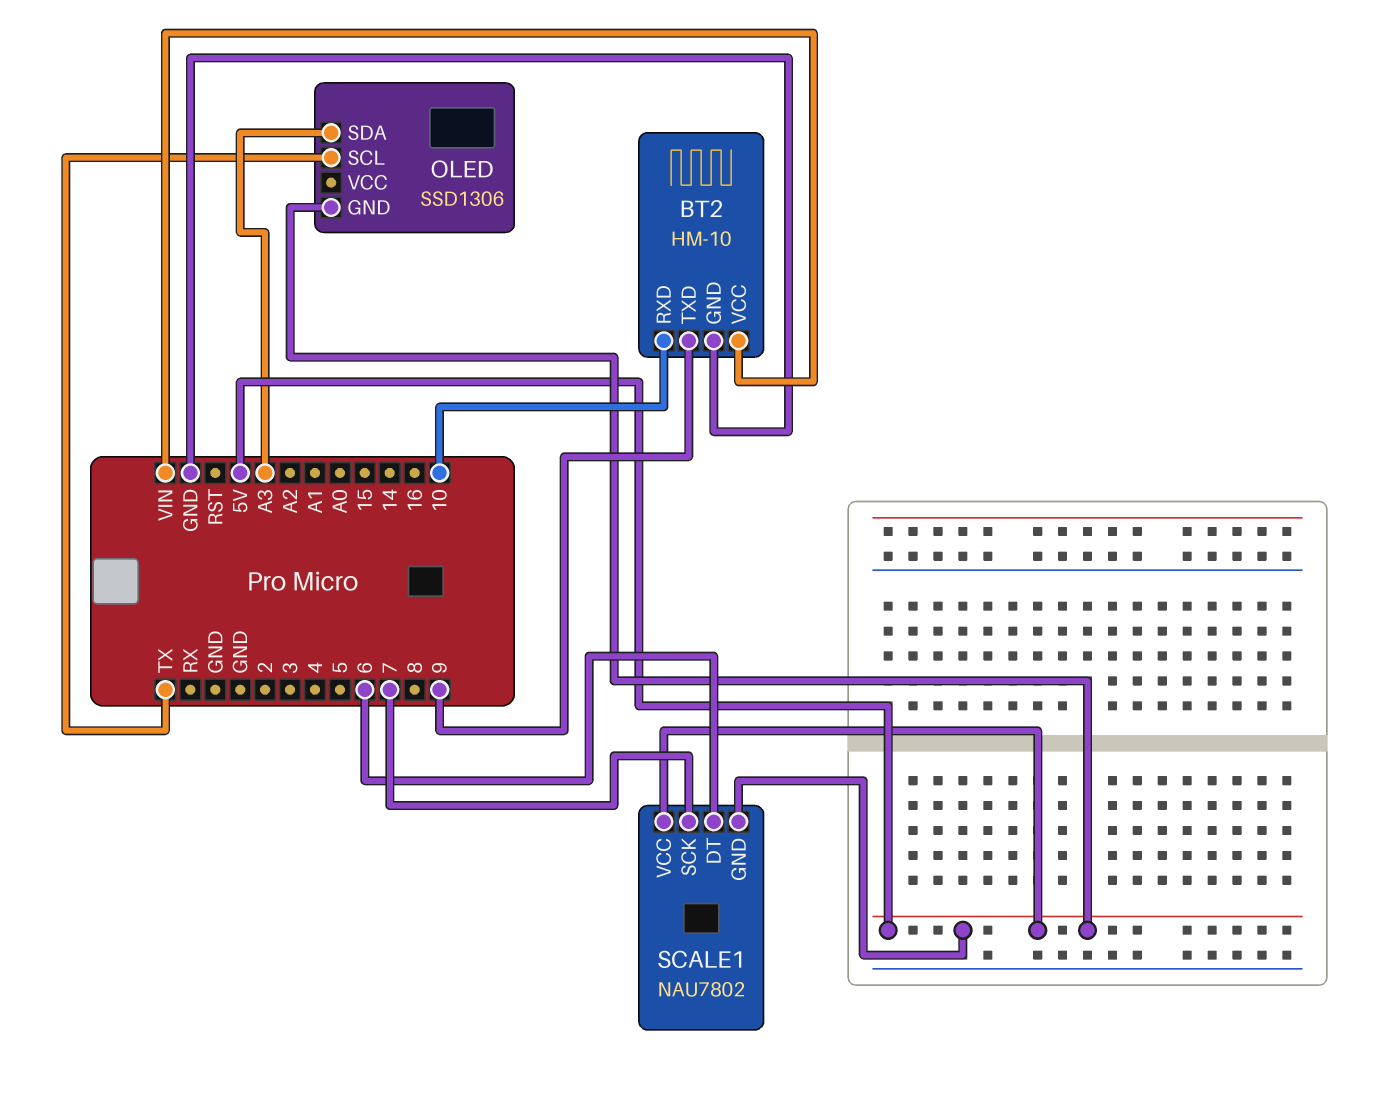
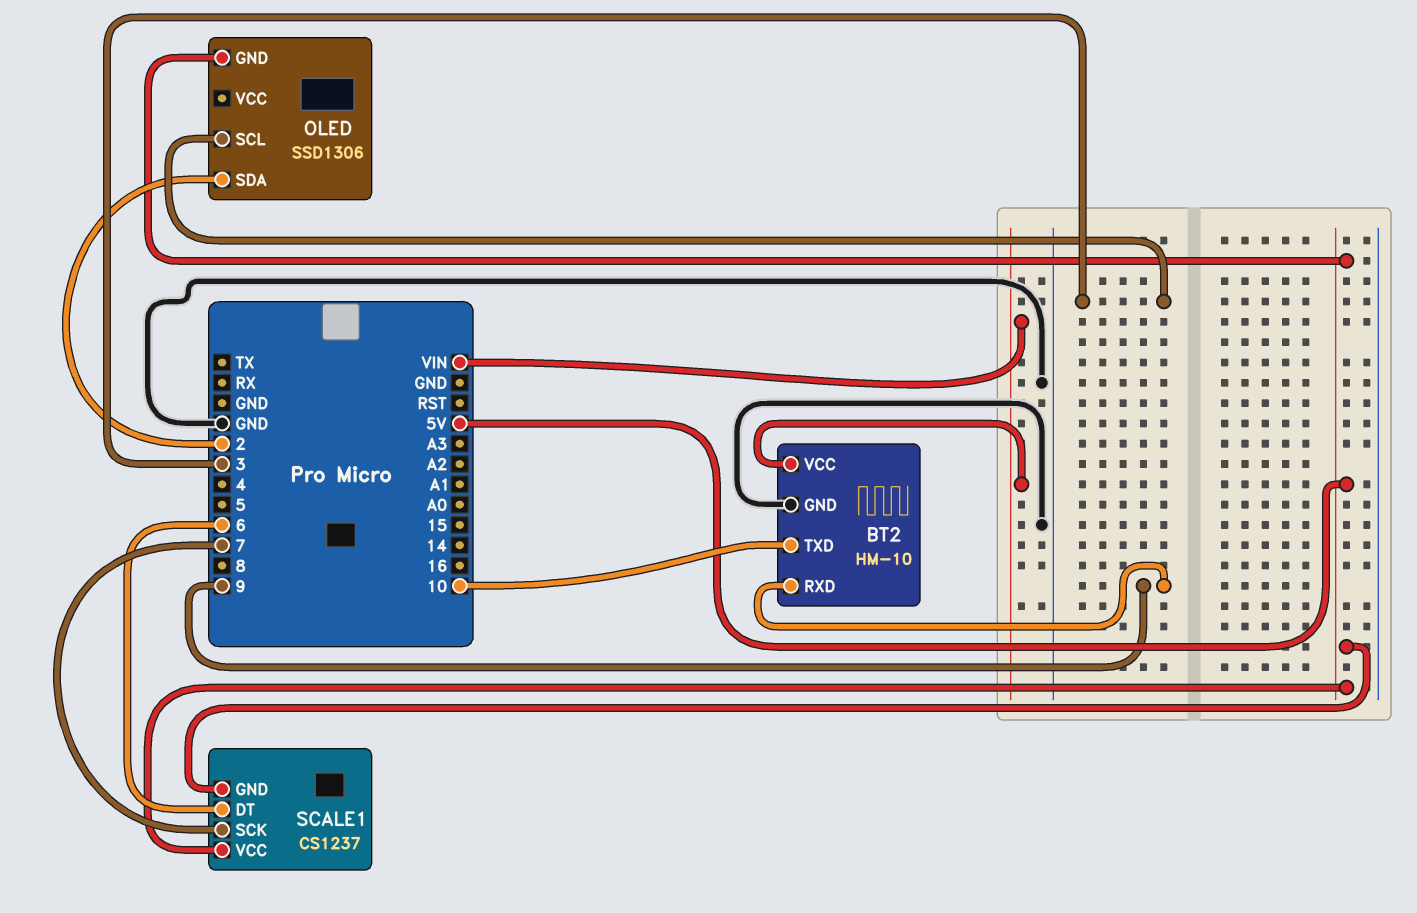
BT2 pin RXD: 10 -> 9
BT2 pin TXD: 9 -> 10
OLED pin SCL: TX -> 3
OLED pin SDA: A3 -> 2
SCALE1: NAU7802 -> CS1237

